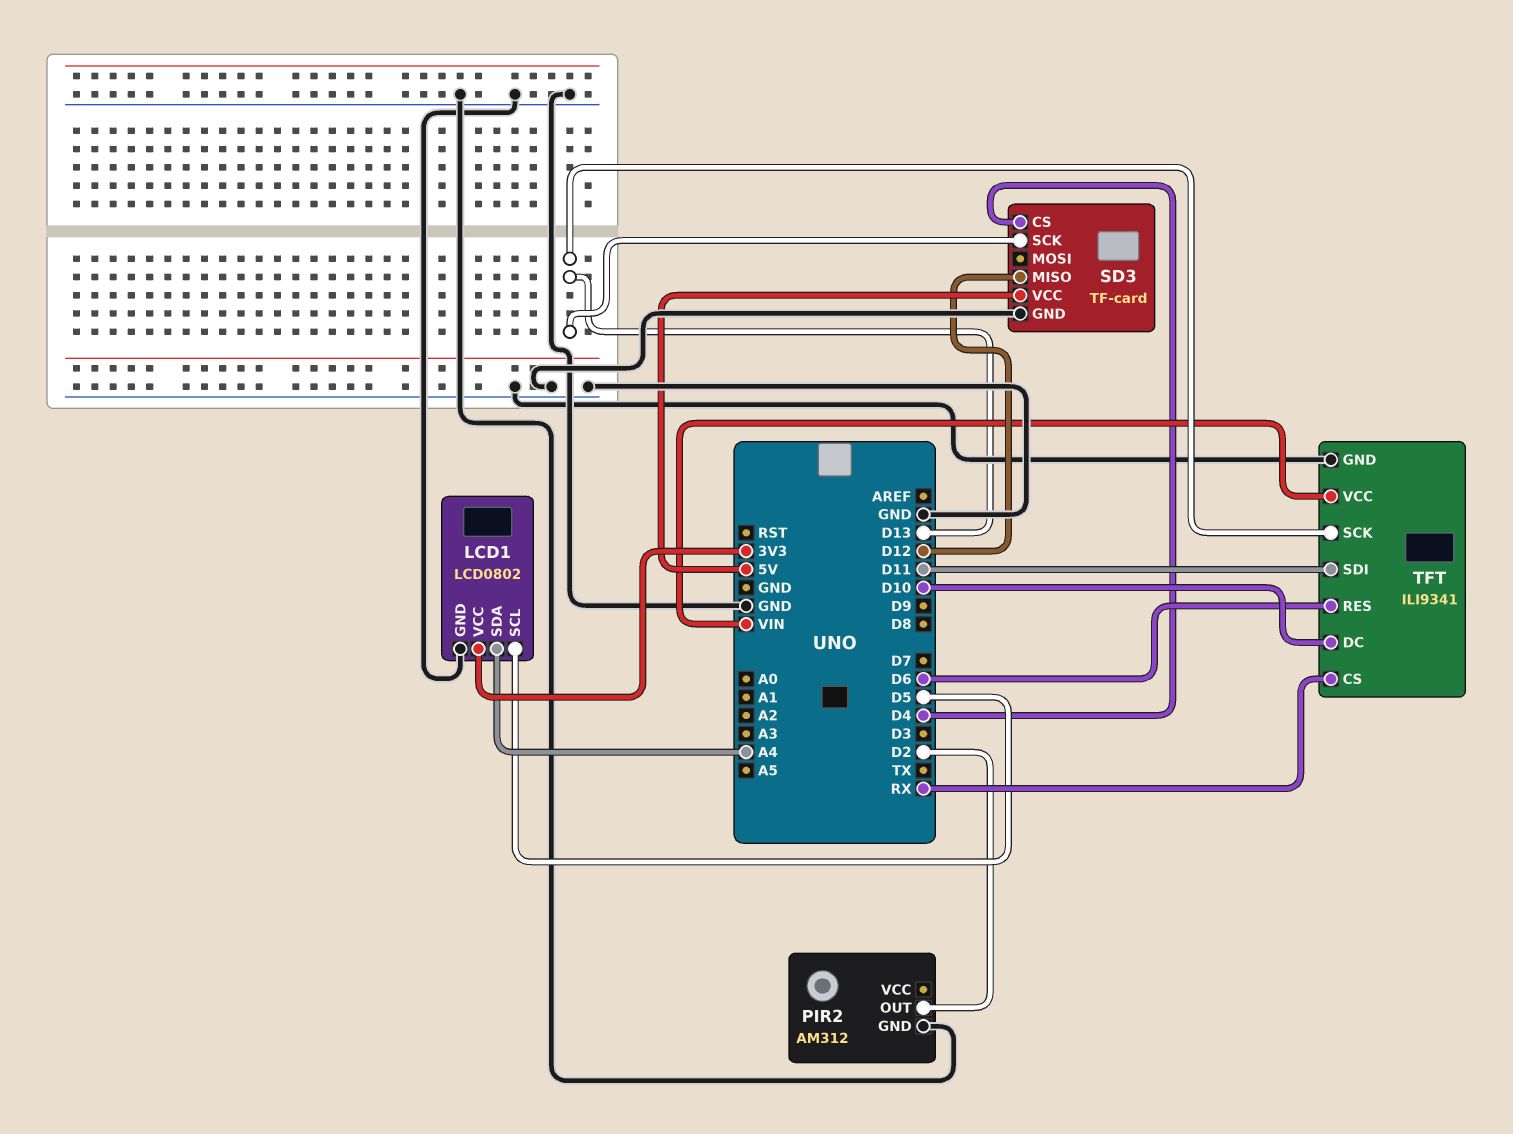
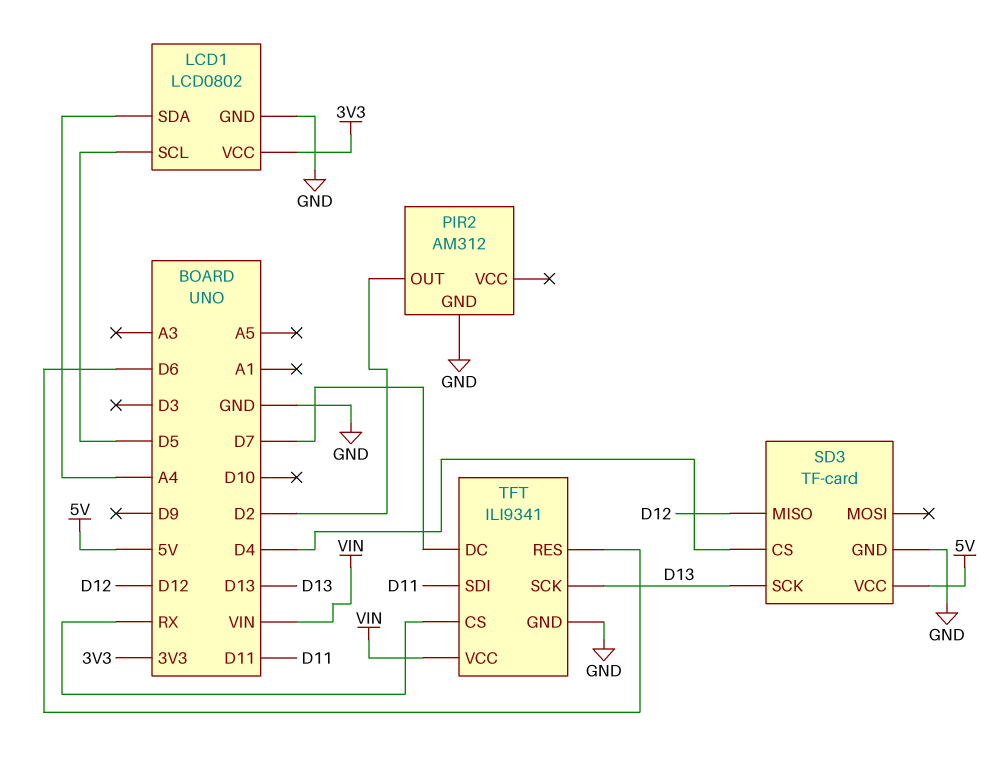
TFT pin DC: D10 -> D7

